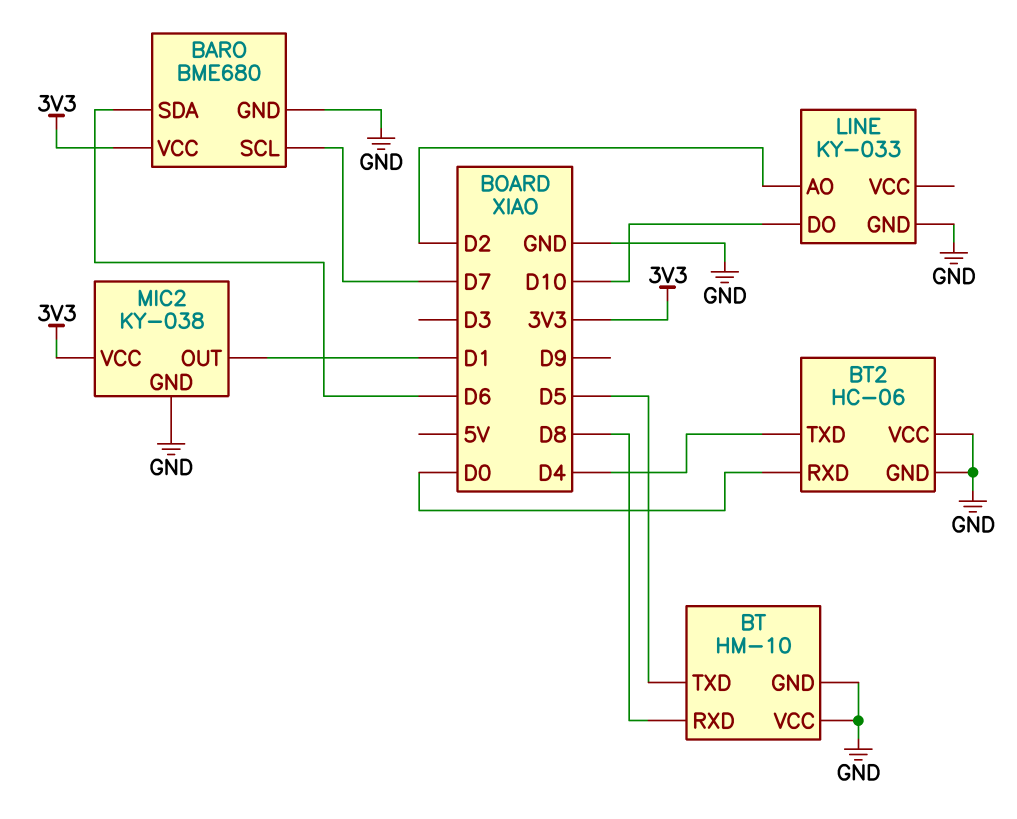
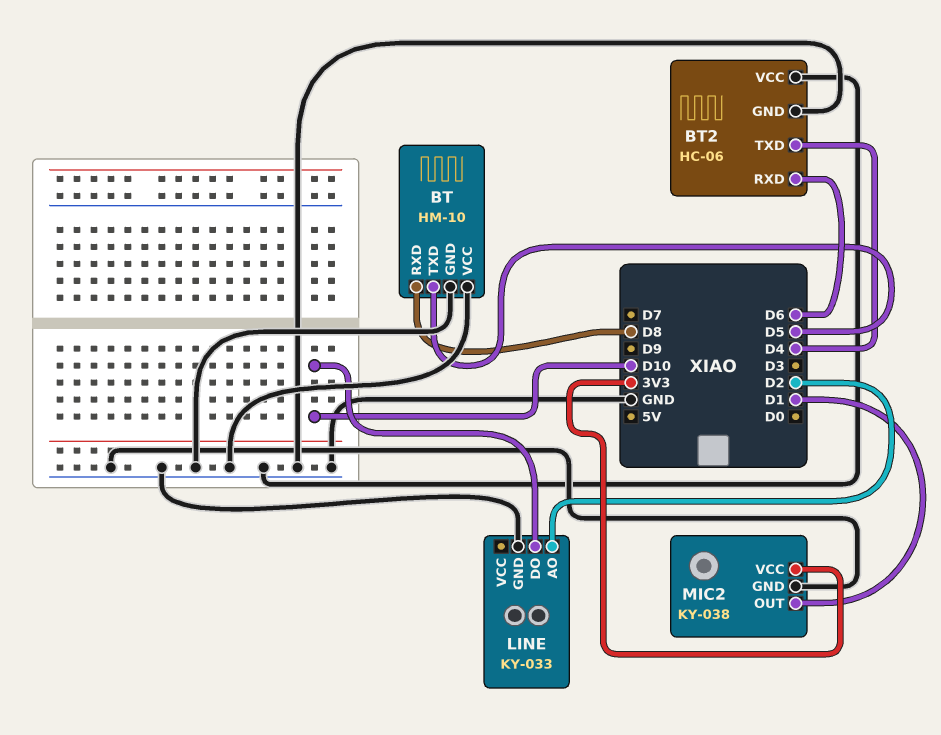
BARO: BME680 -> none
BARO pin GND: GND -> none
BARO pin SCL: D7 -> none
BARO pin SDA: D6 -> none
BARO pin VCC: 3V3 -> none
BT2 pin RXD: D0 -> D6

